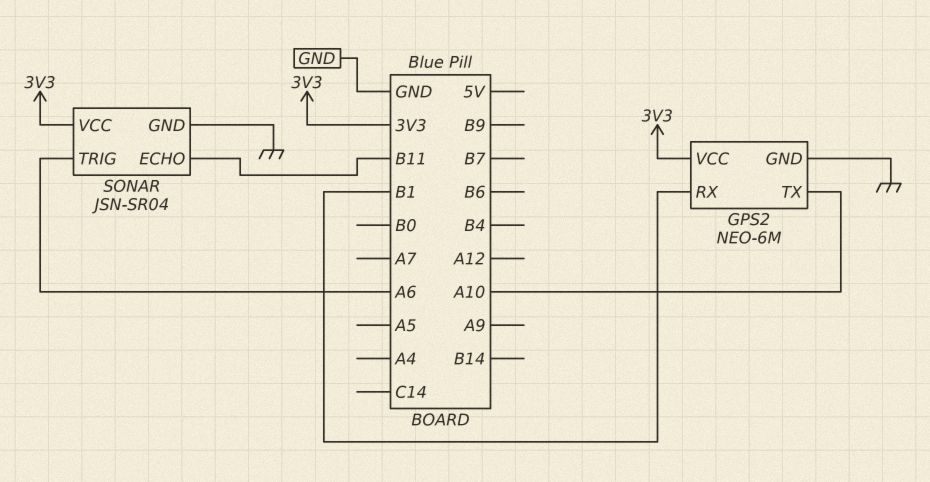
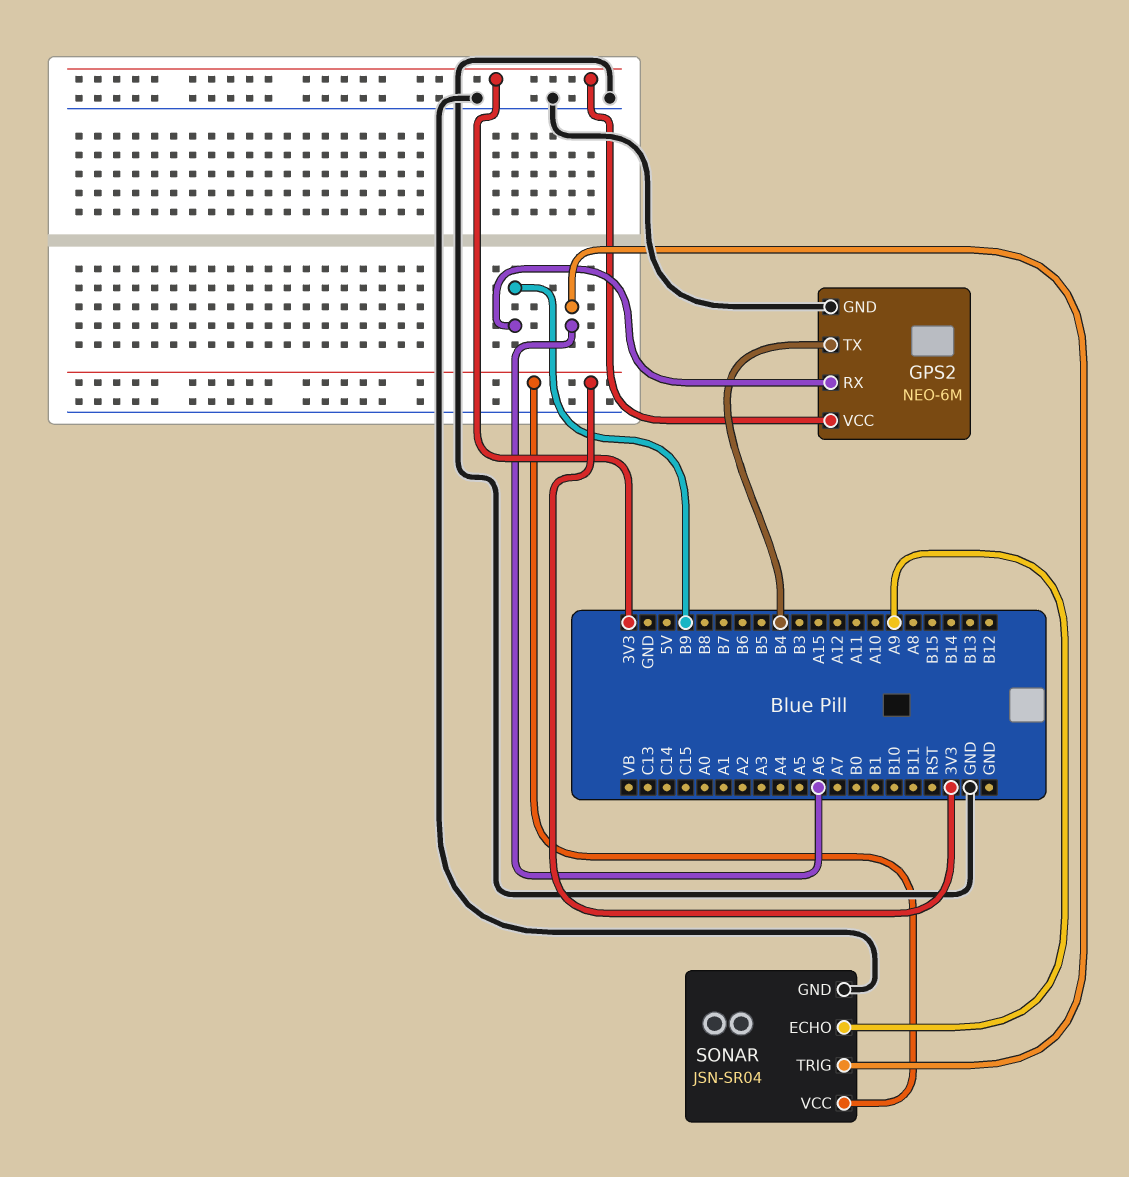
GPS2 pin RX: B1 -> B9
GPS2 pin TX: A10 -> B4
SONAR pin ECHO: B11 -> A9

